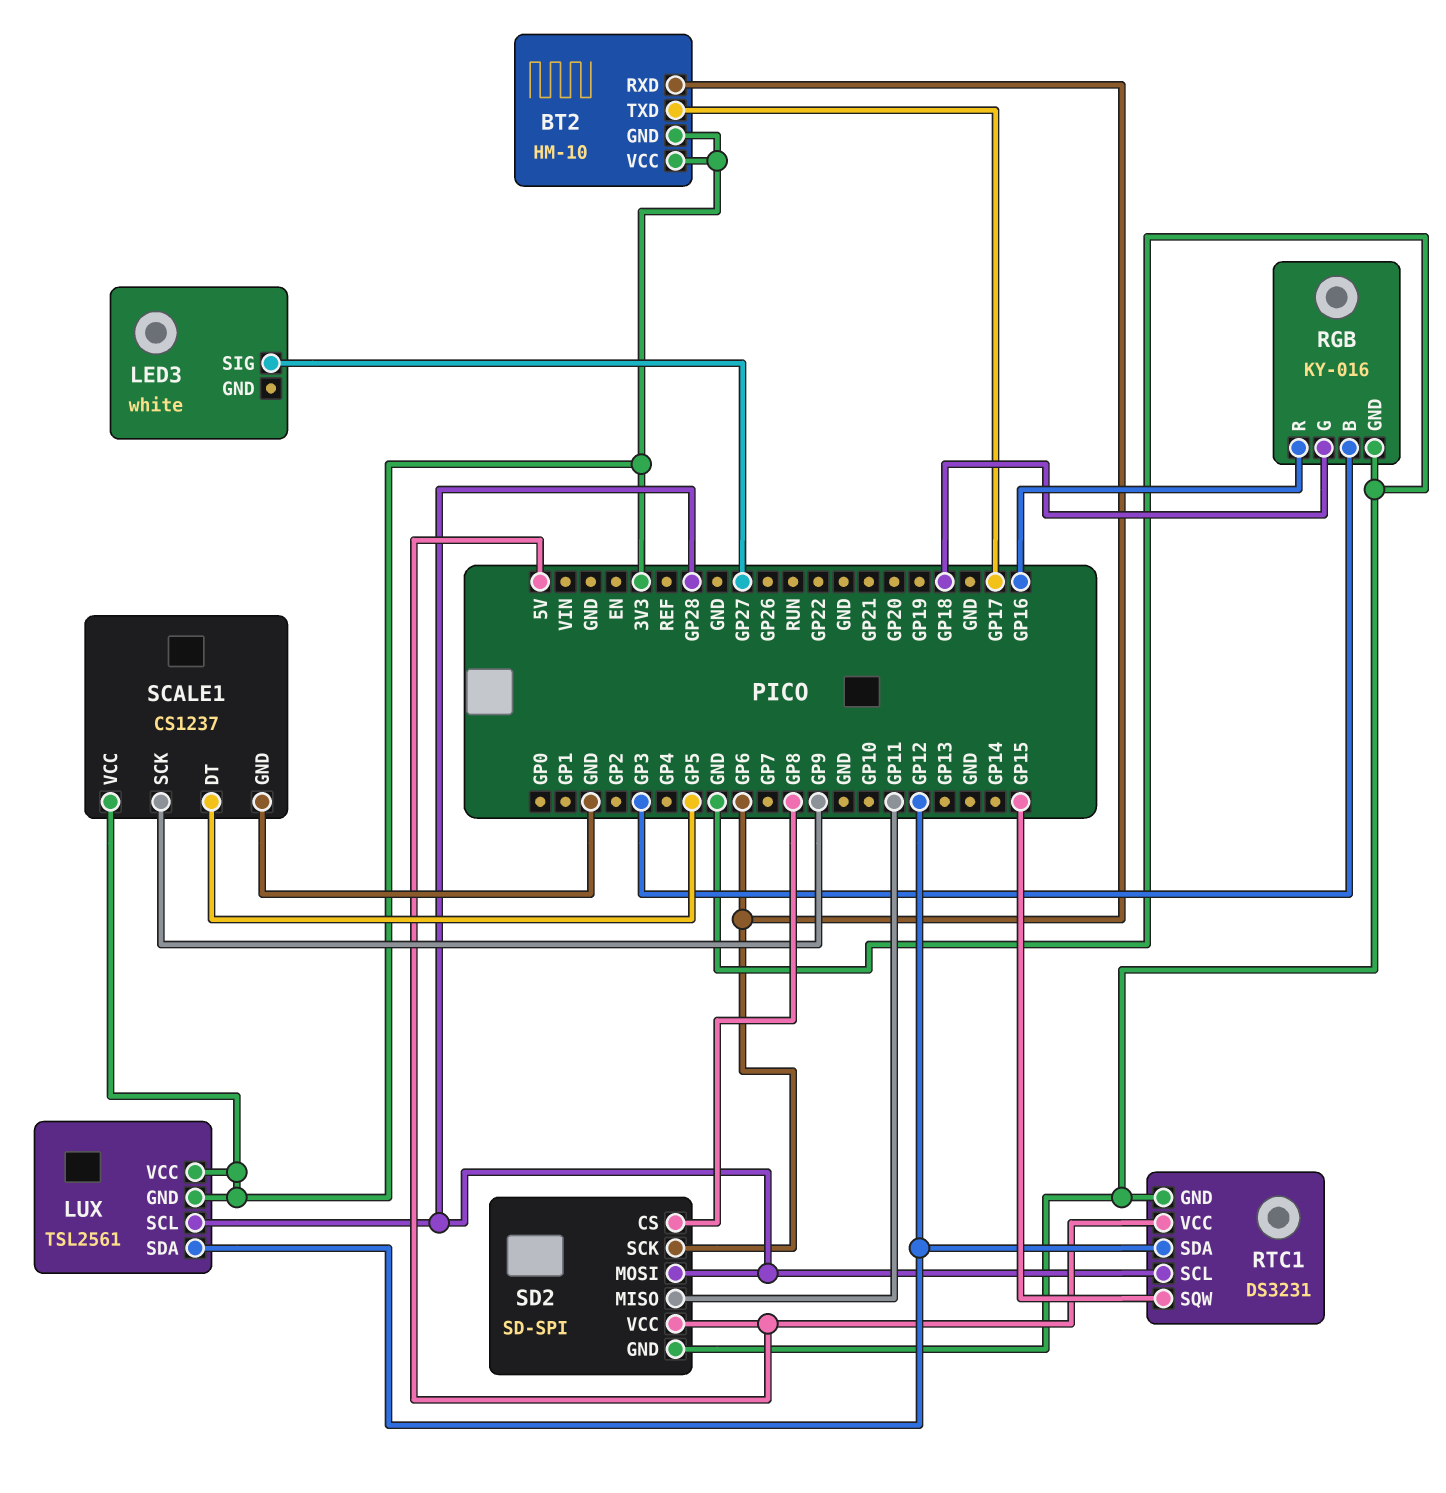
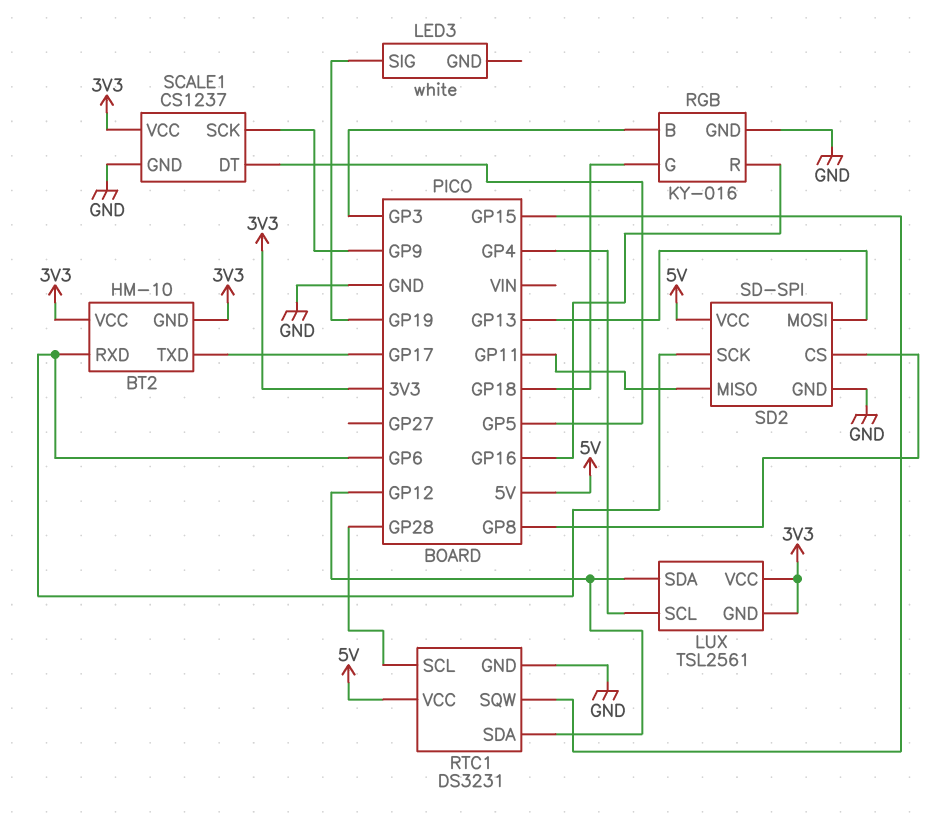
LED3 pin SIG: GP27 -> GP19
LUX pin SCL: GP28 -> GP4
SD2 pin MOSI: GP28 -> GP13

